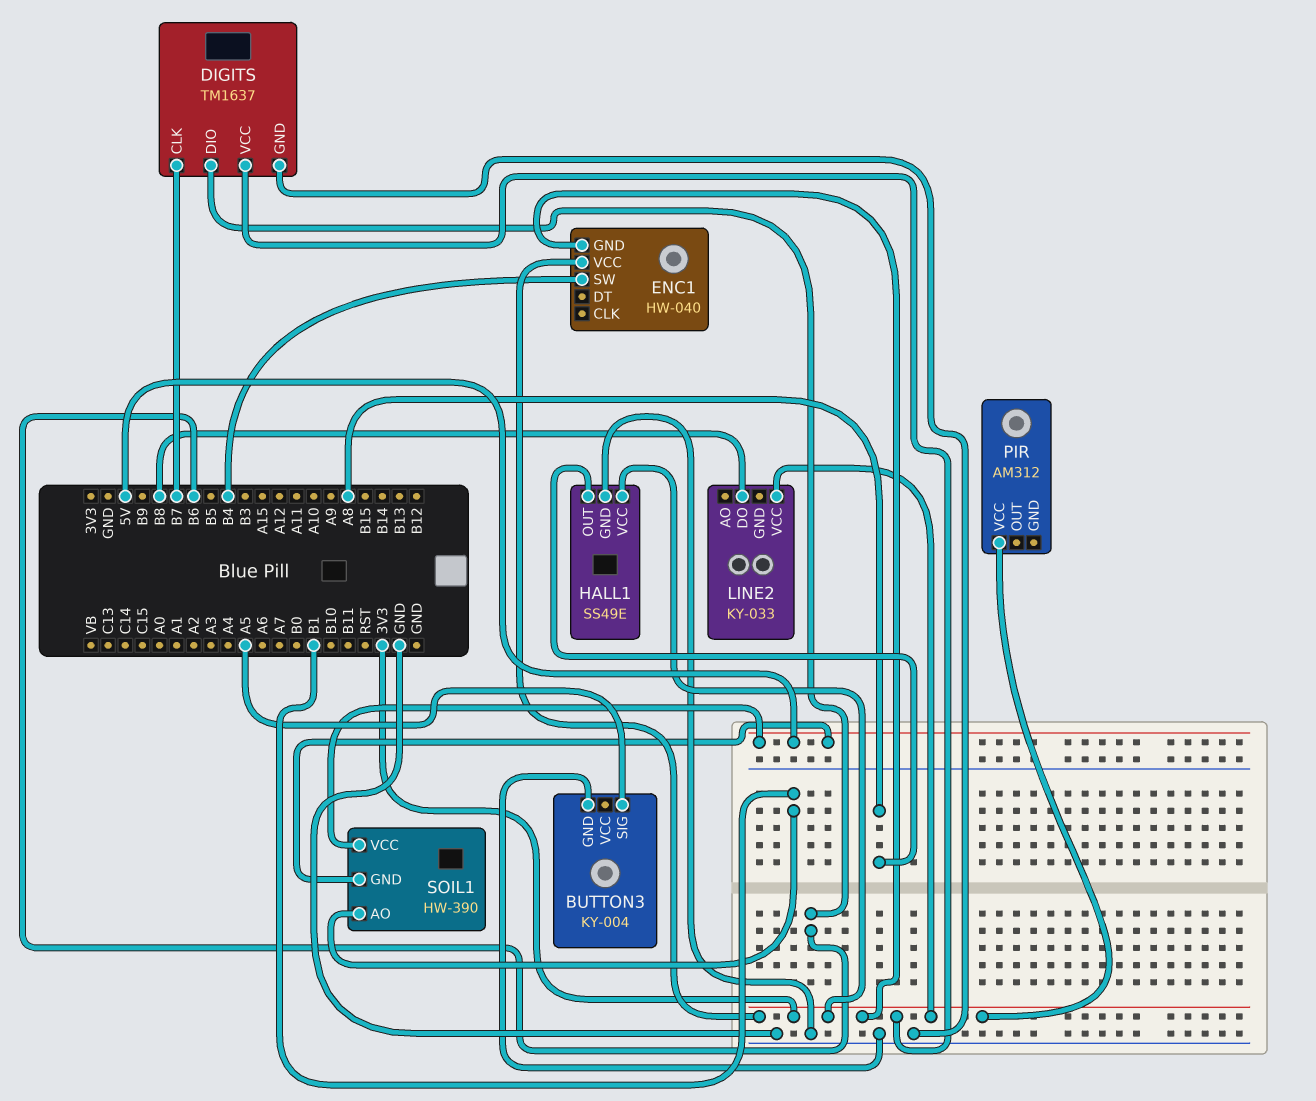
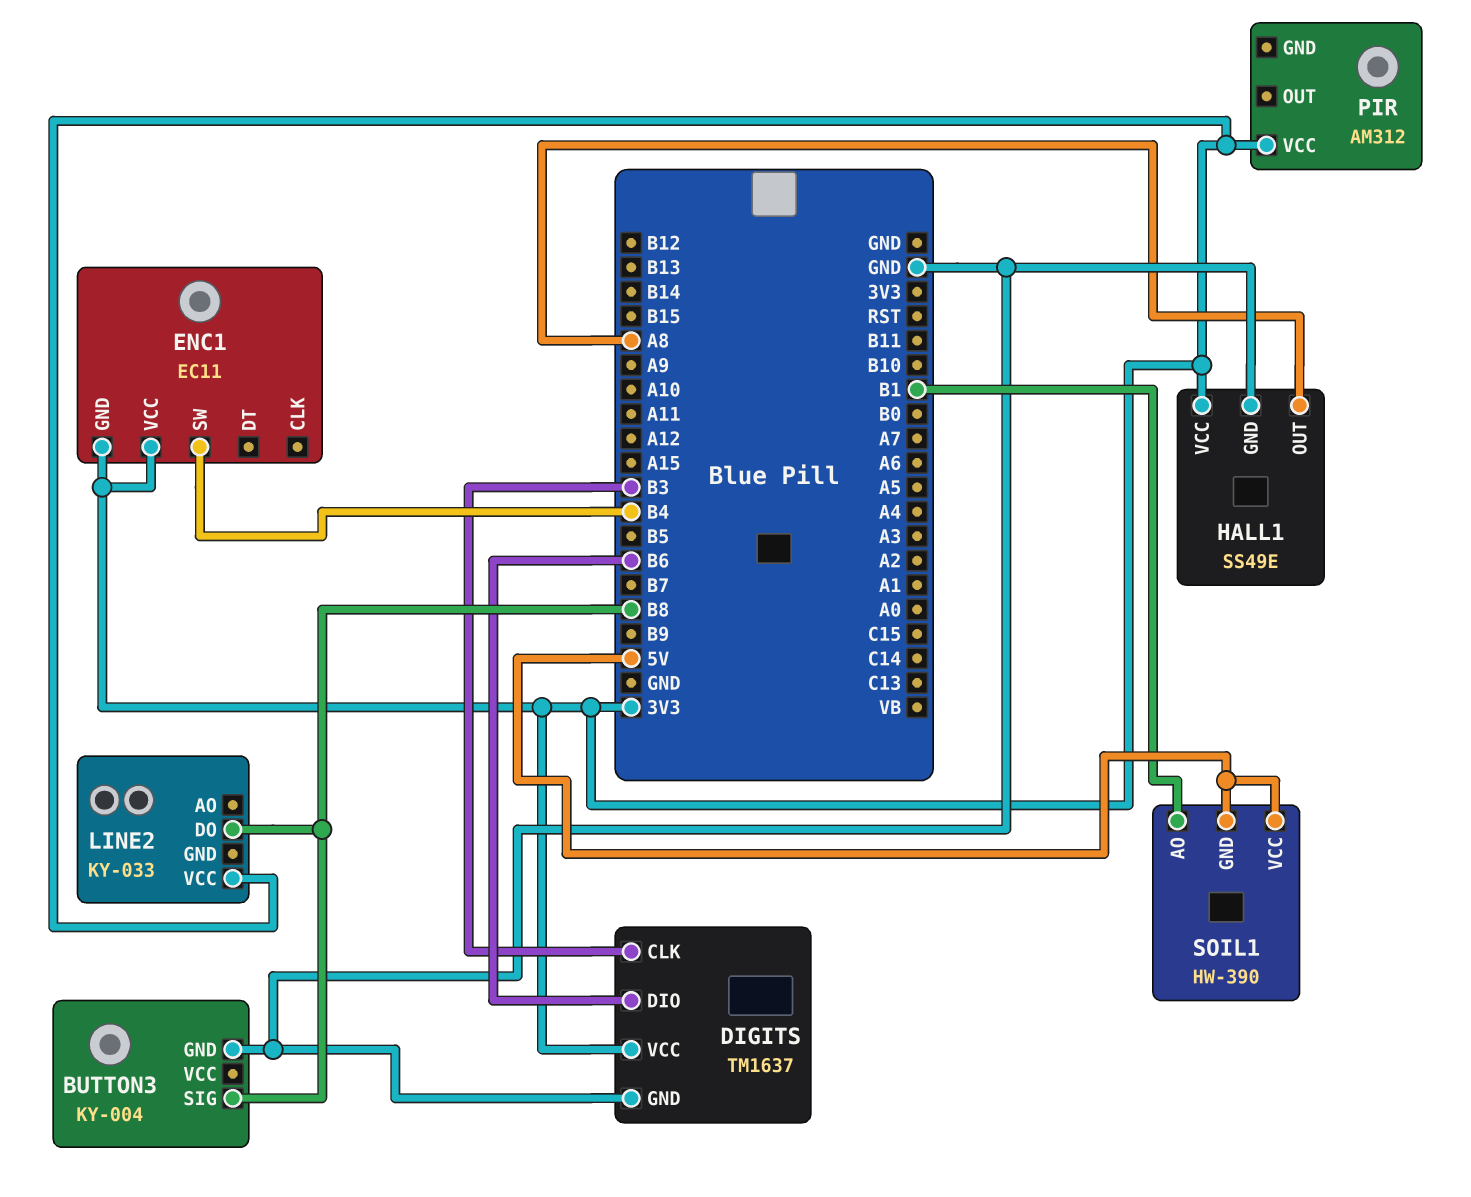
BUTTON3 pin SIG: A5 -> B8
DIGITS pin CLK: B7 -> B3
ENC1: HW-040 -> EC11

